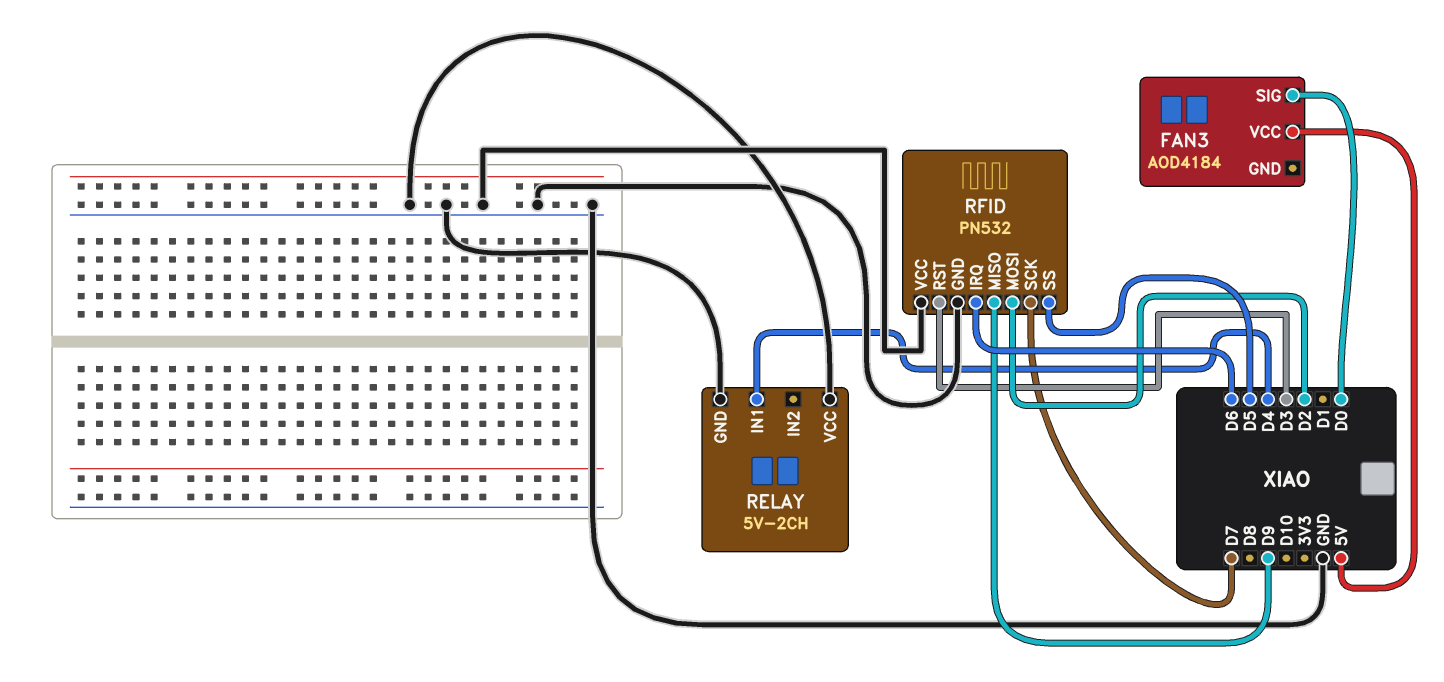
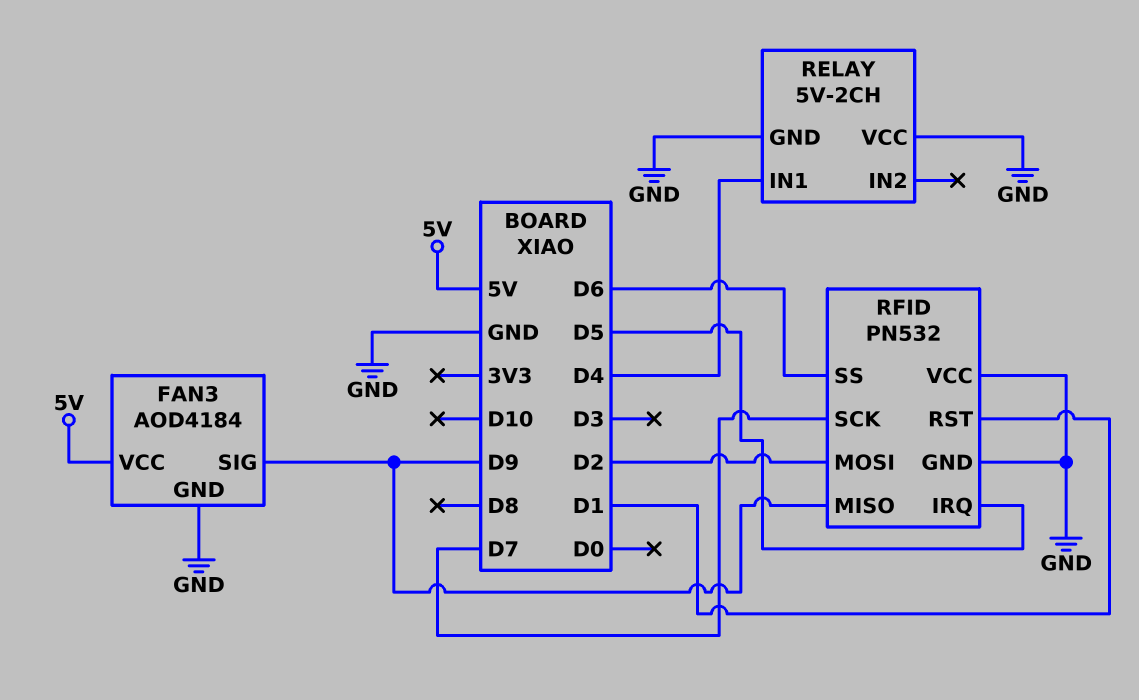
FAN3 pin GND: none -> GND
FAN3 pin SIG: D0 -> D9
RFID pin IRQ: D6 -> D5
RFID pin RST: D3 -> D1
RFID pin SS: D5 -> D6

